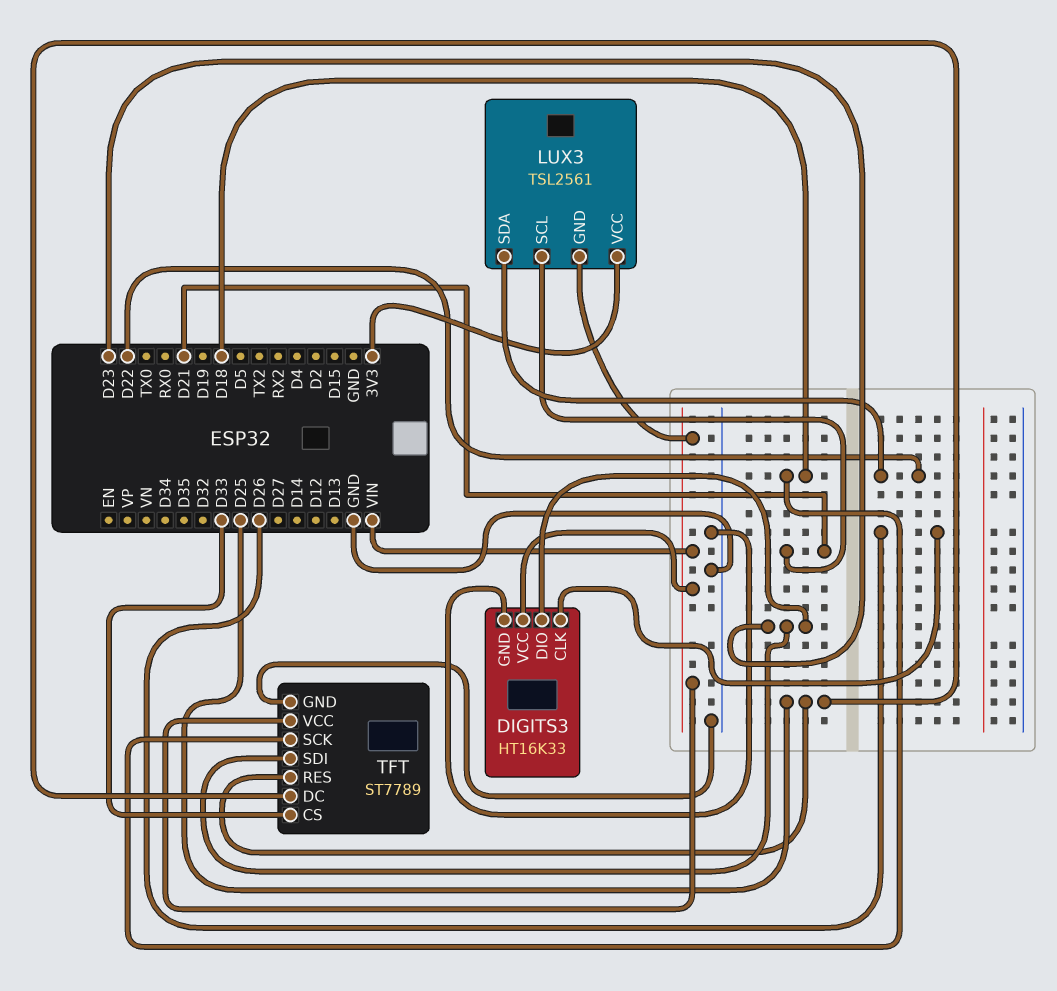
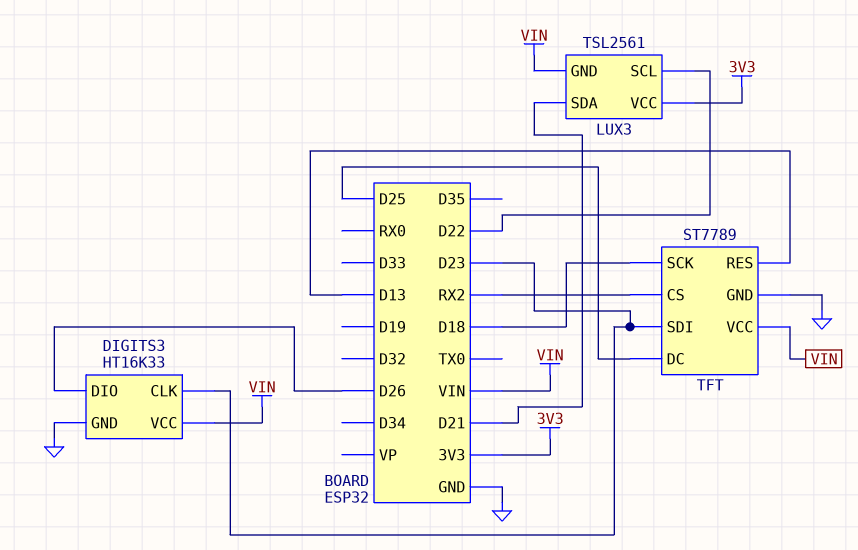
DIGITS3 pin CLK: D26 -> D23
DIGITS3 pin DIO: D23 -> D26
LUX3 pin SCL: D21 -> D22
LUX3 pin SDA: D22 -> D21
TFT pin CS: D33 -> RX2
TFT pin RES: D25 -> D13

